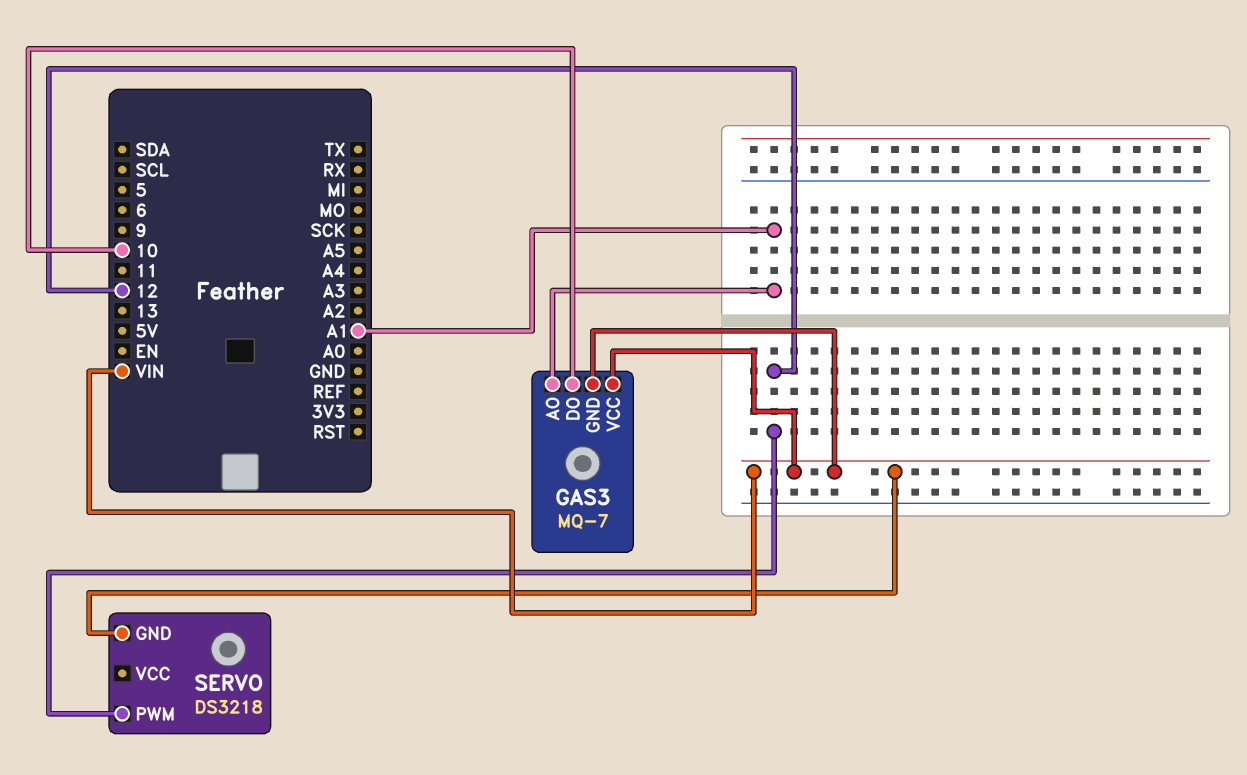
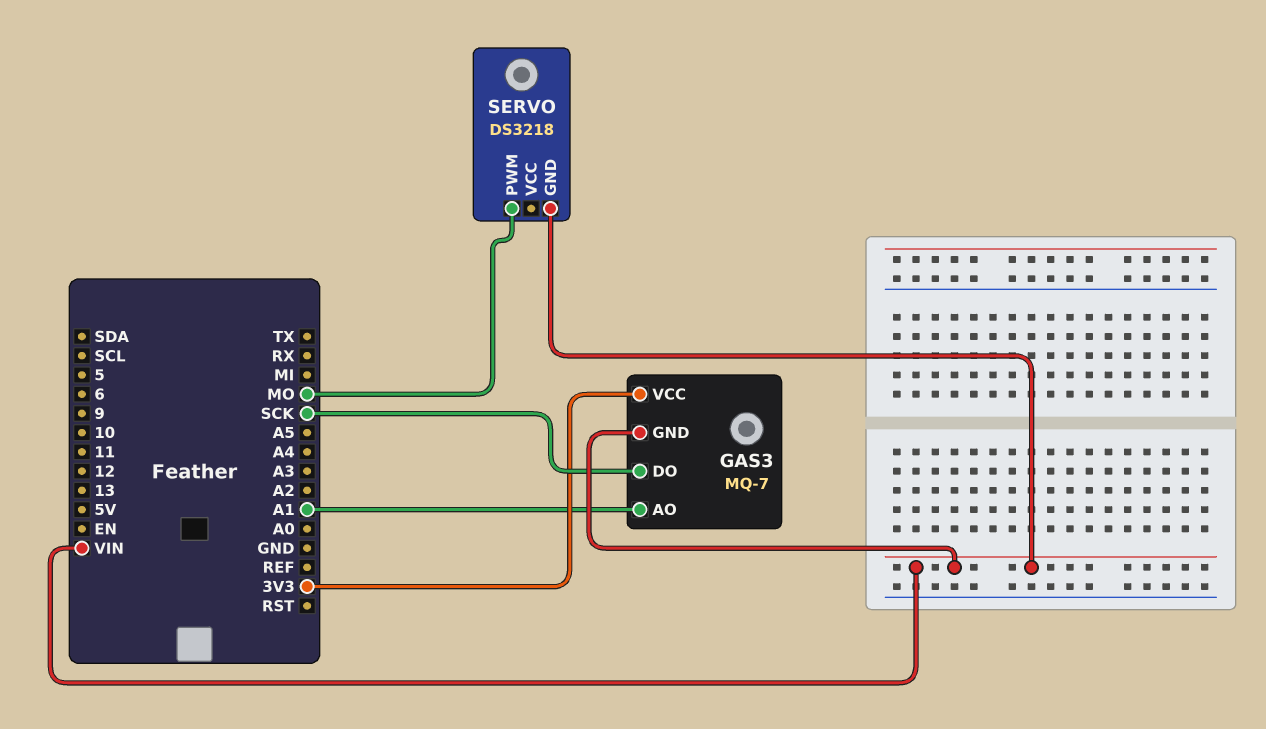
GAS3 pin DO: 10 -> SCK
GAS3 pin VCC: VIN -> 3V3
SERVO pin PWM: 12 -> MO

